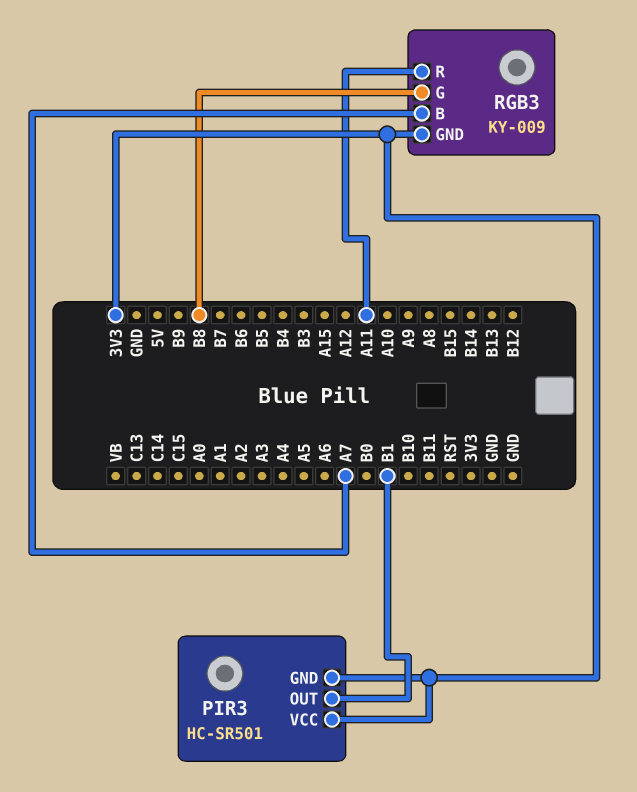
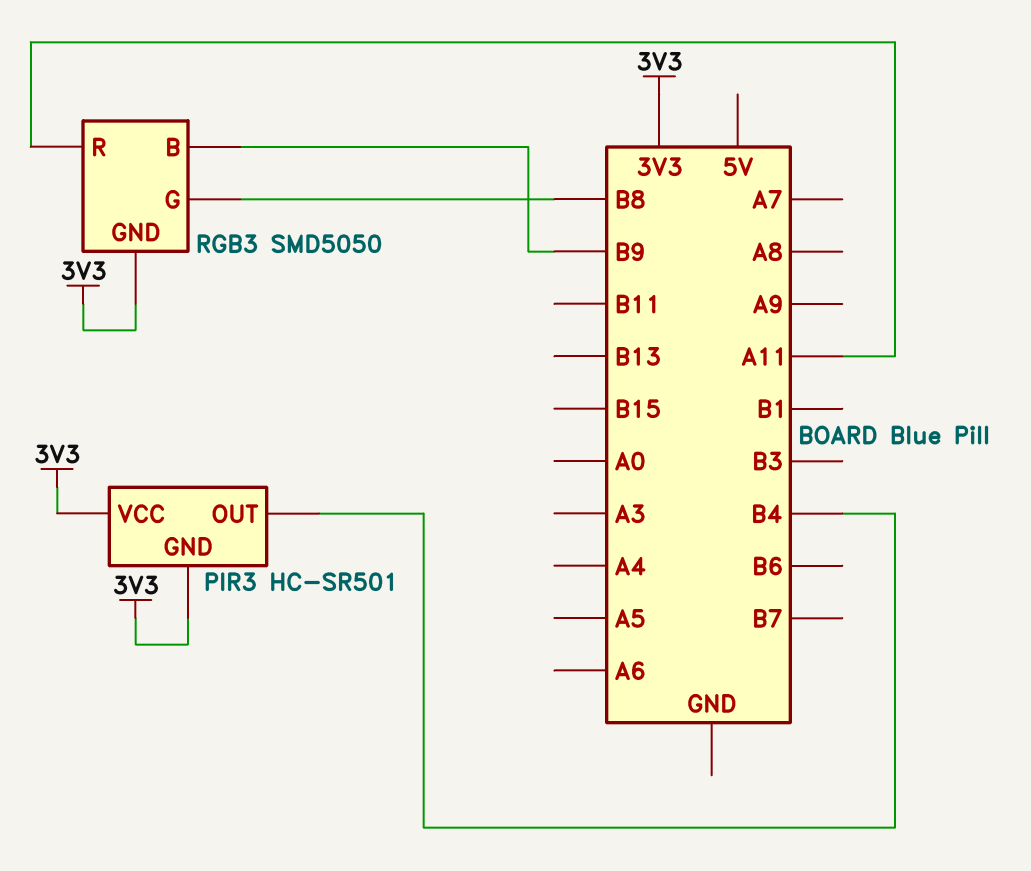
PIR3 pin OUT: B1 -> B4
RGB3: KY-009 -> SMD5050
RGB3 pin B: A7 -> B9

